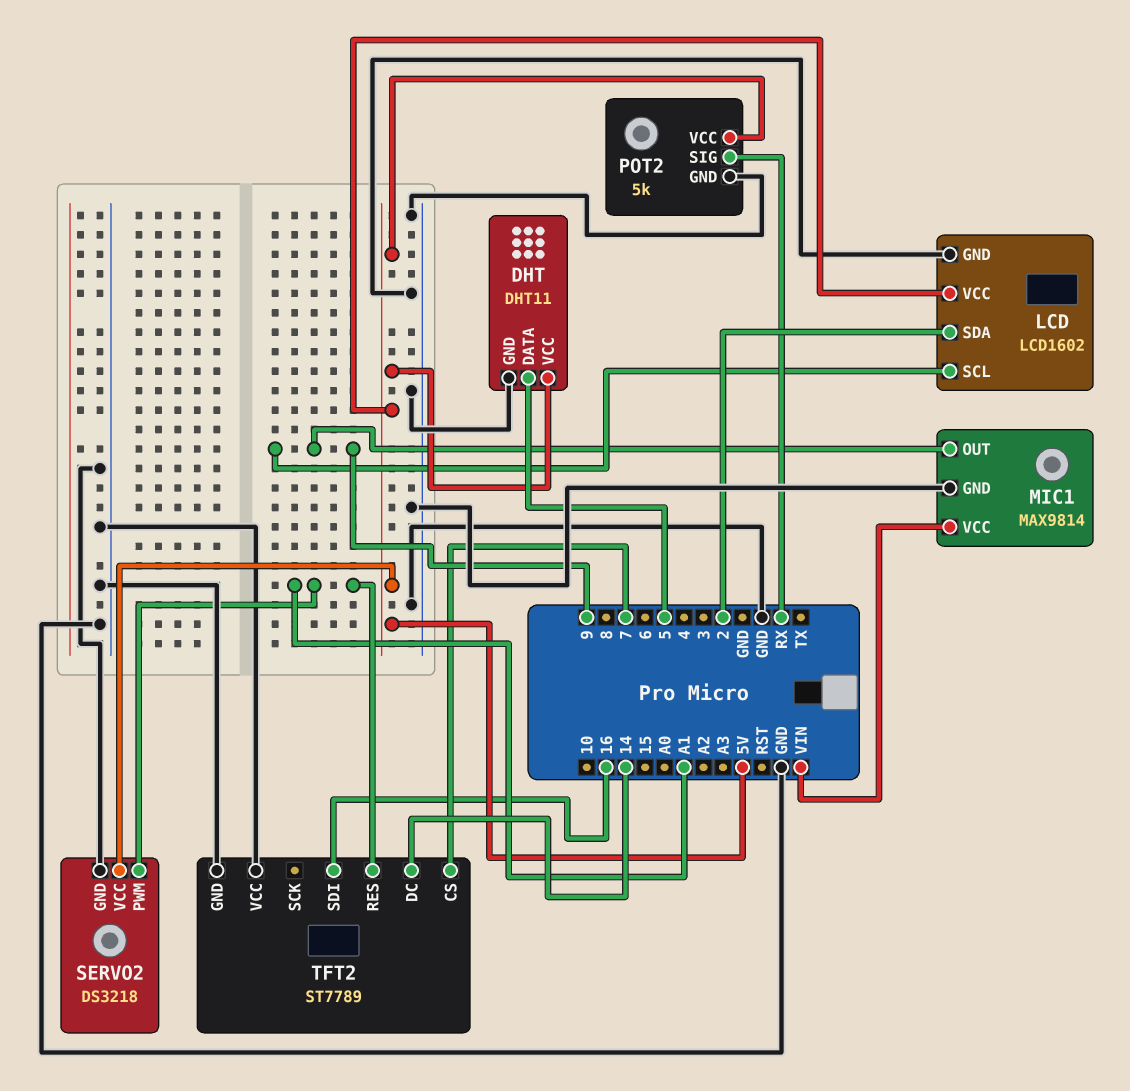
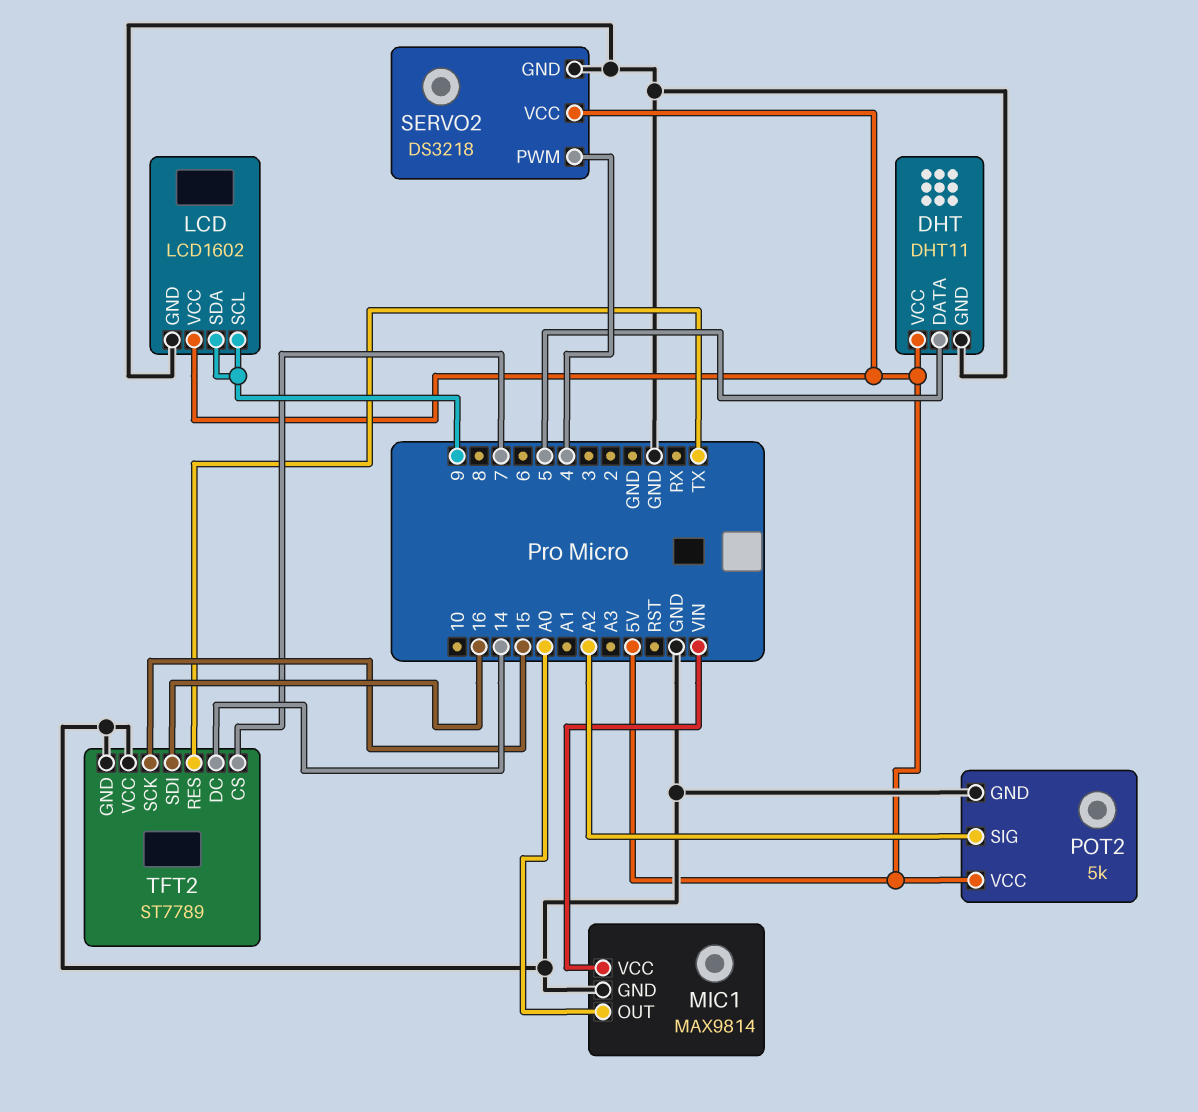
LCD pin SDA: 2 -> 9
MIC1 pin OUT: 9 -> A0
POT2 pin SIG: RX -> A2
SERVO2 pin PWM: A1 -> 4
TFT2 pin RES: A1 -> TX
TFT2 pin SCK: none -> 15

